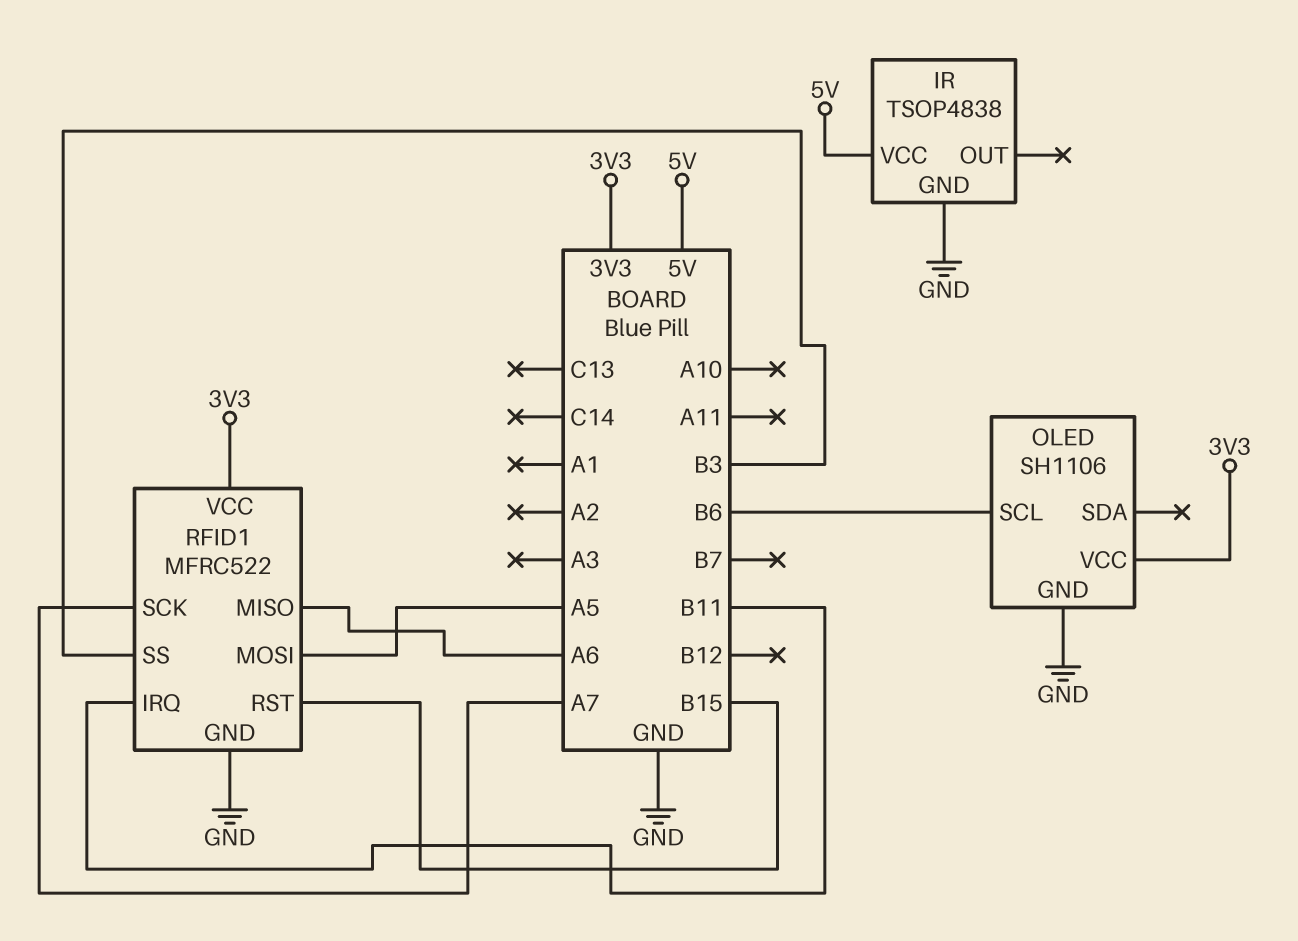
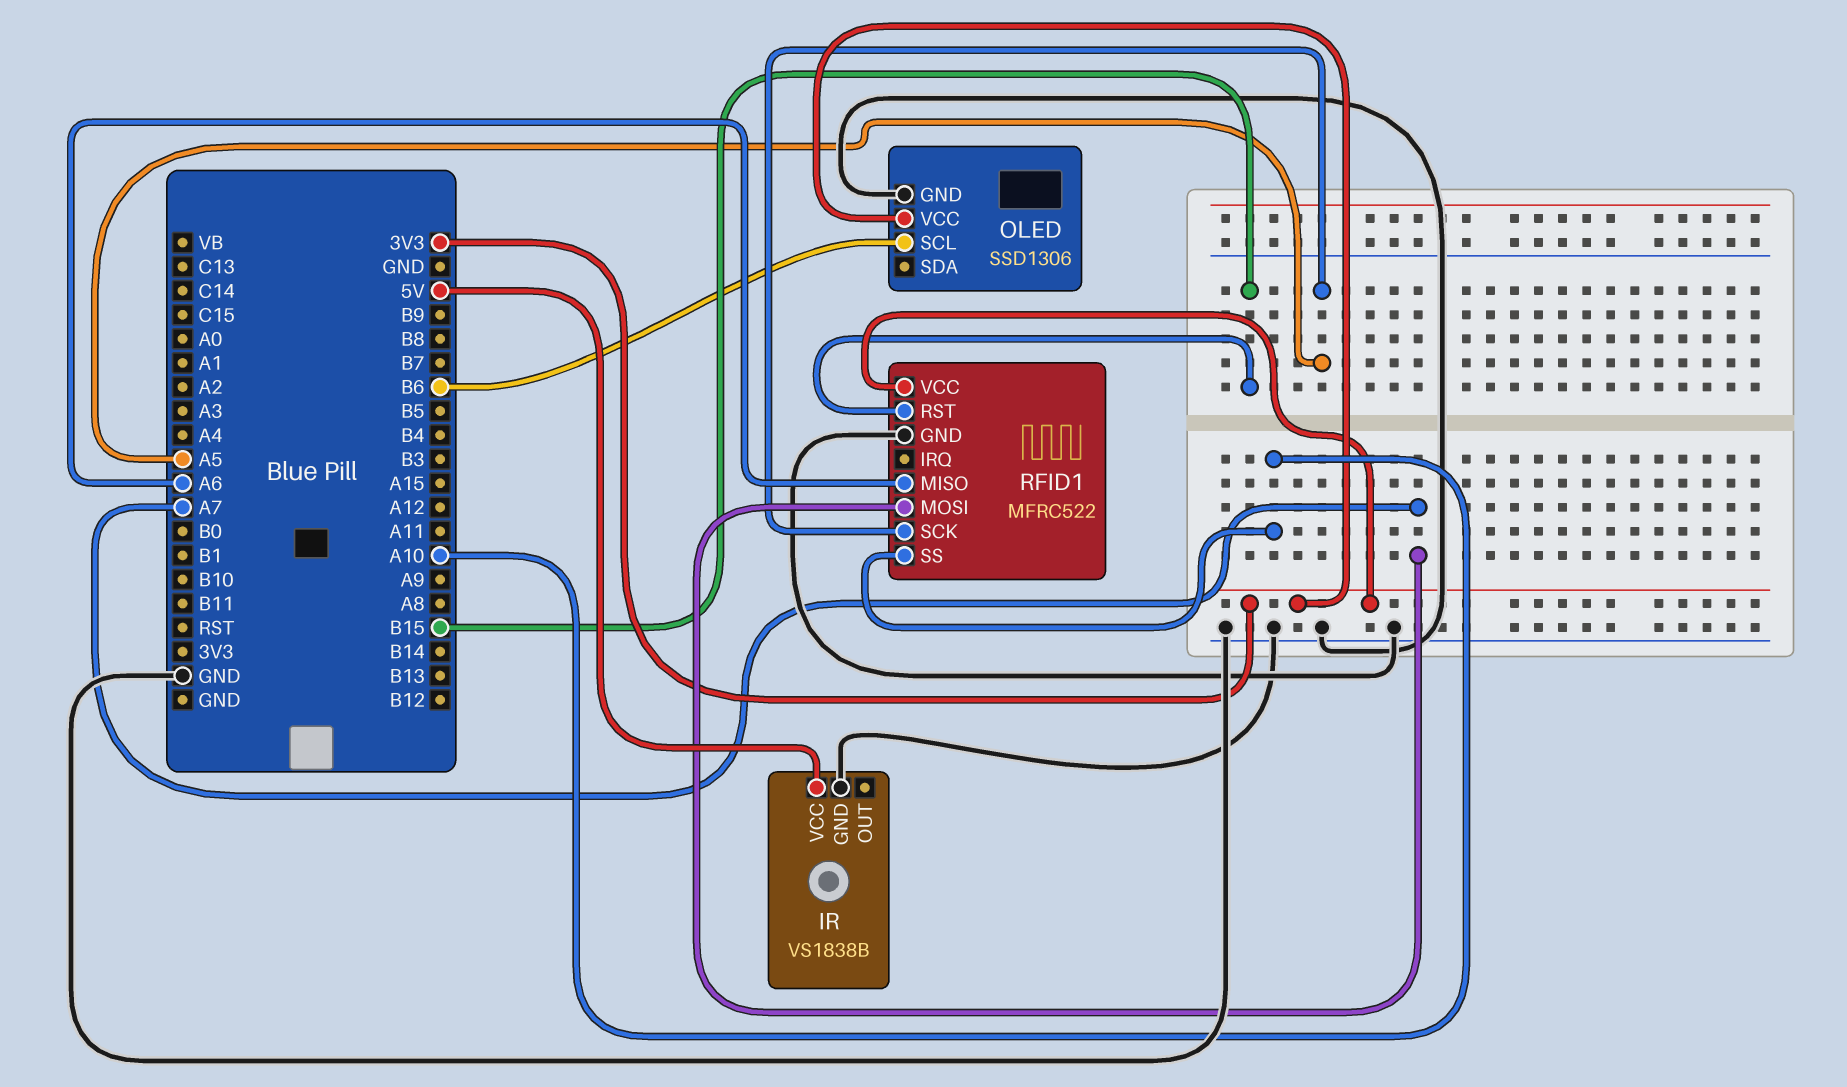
IR: TSOP4838 -> VS1838B
OLED: SH1106 -> SSD1306
RFID1 pin IRQ: B11 -> none
RFID1 pin MOSI: A5 -> A7
RFID1 pin SCK: A7 -> A5
RFID1 pin SS: B3 -> A10

